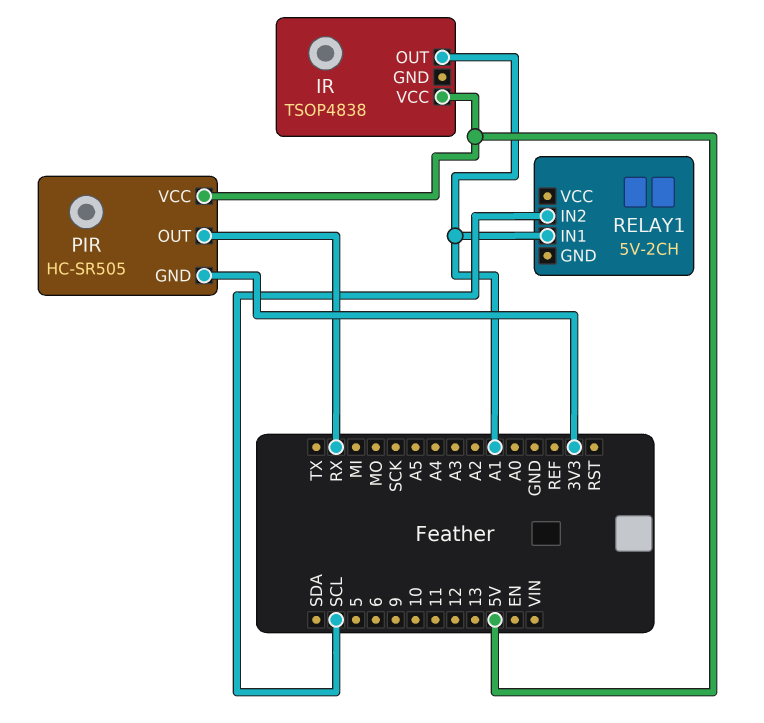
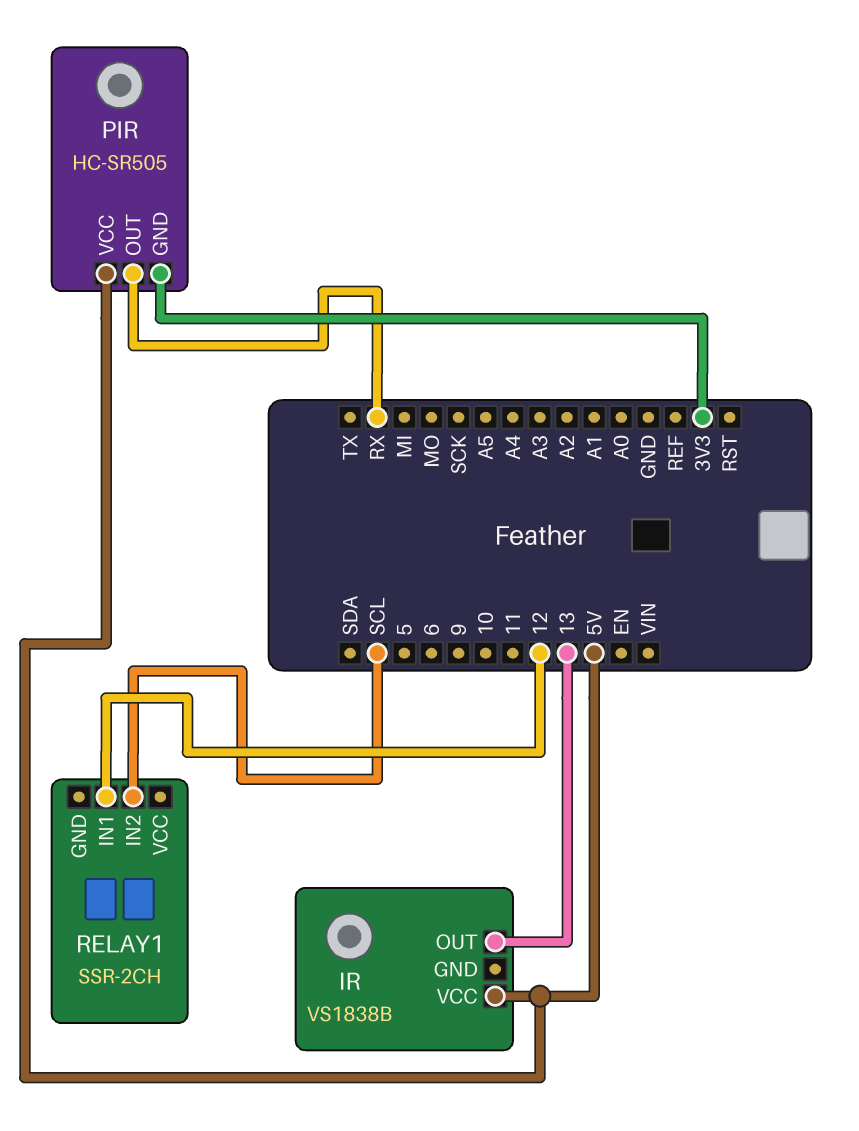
IR: TSOP4838 -> VS1838B
IR pin OUT: A1 -> 13
RELAY1: 5V-2CH -> SSR-2CH
RELAY1 pin IN1: A1 -> 12

